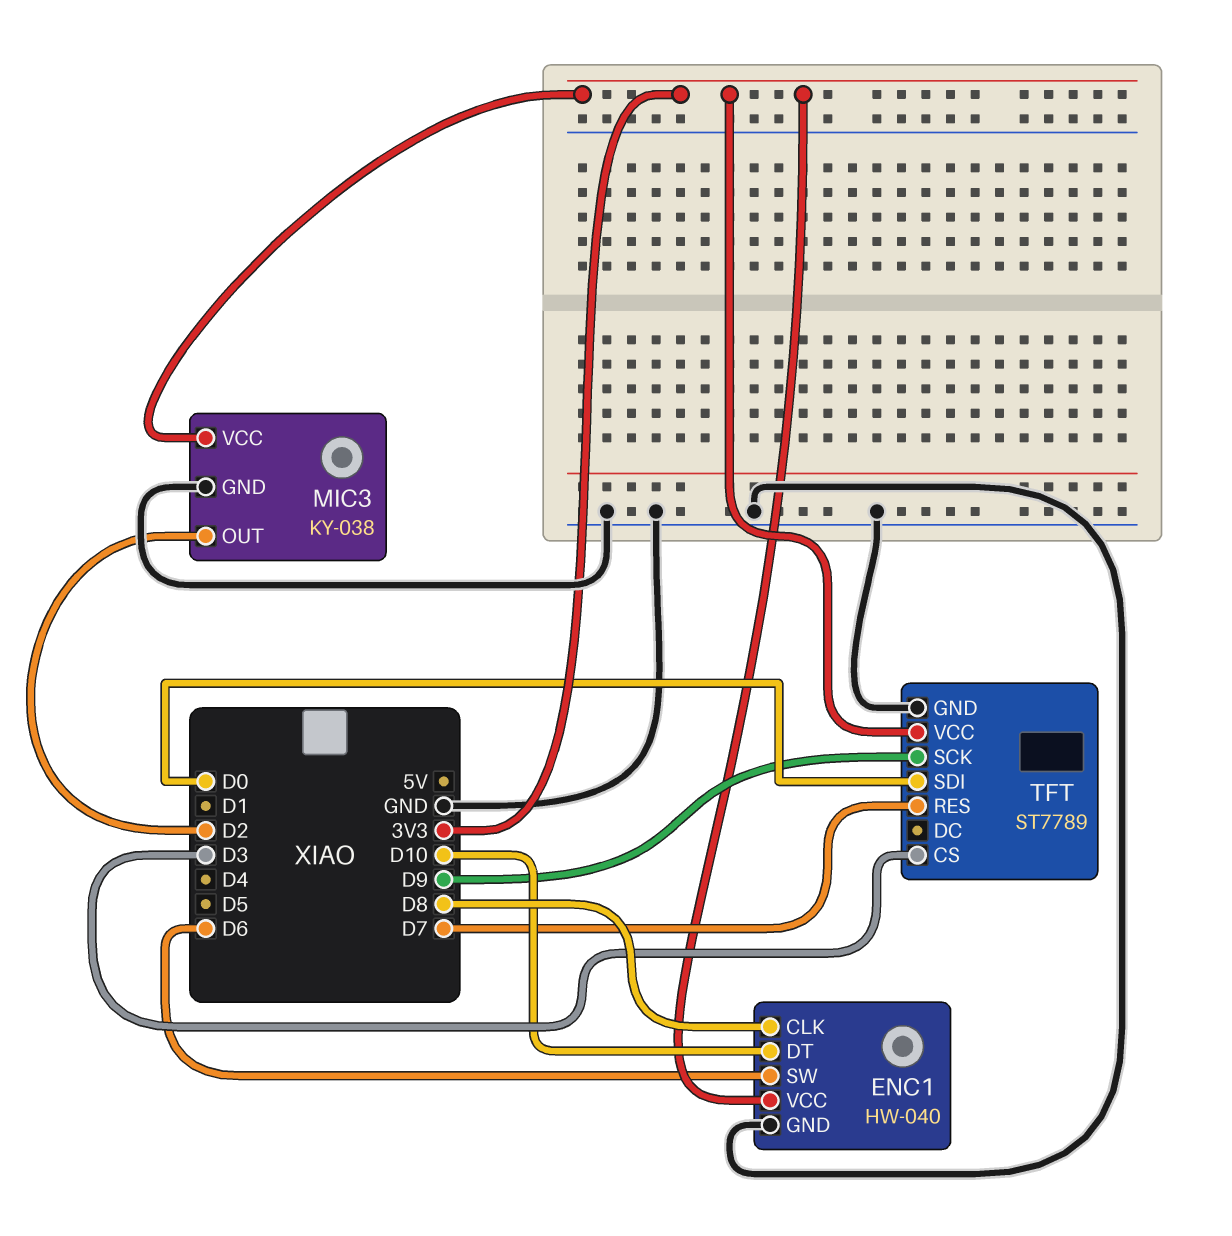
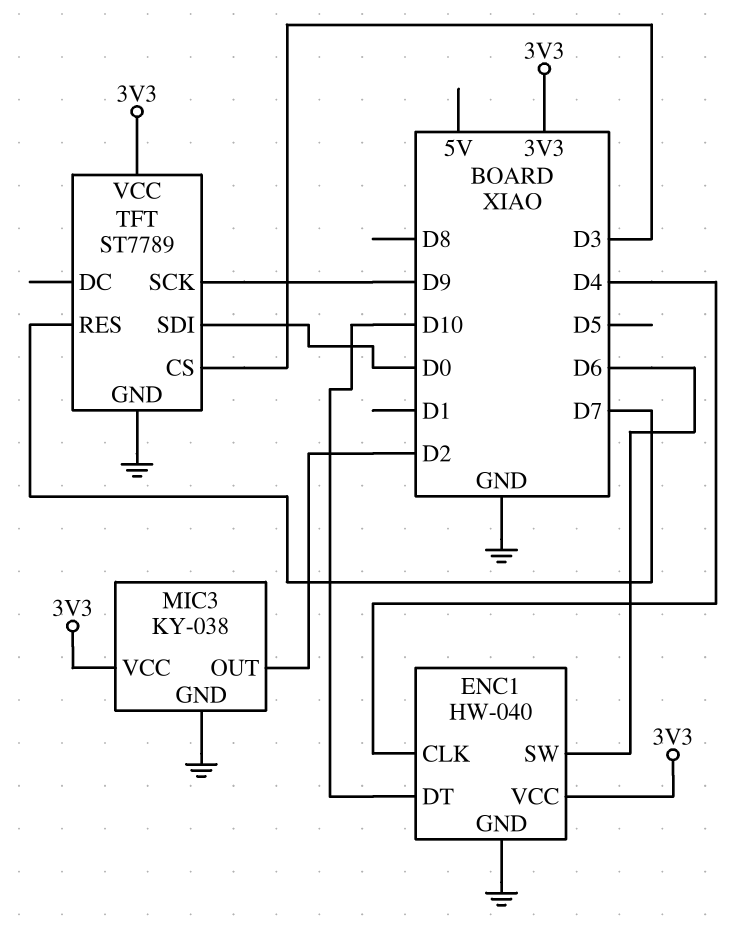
ENC1 pin CLK: D8 -> D4

